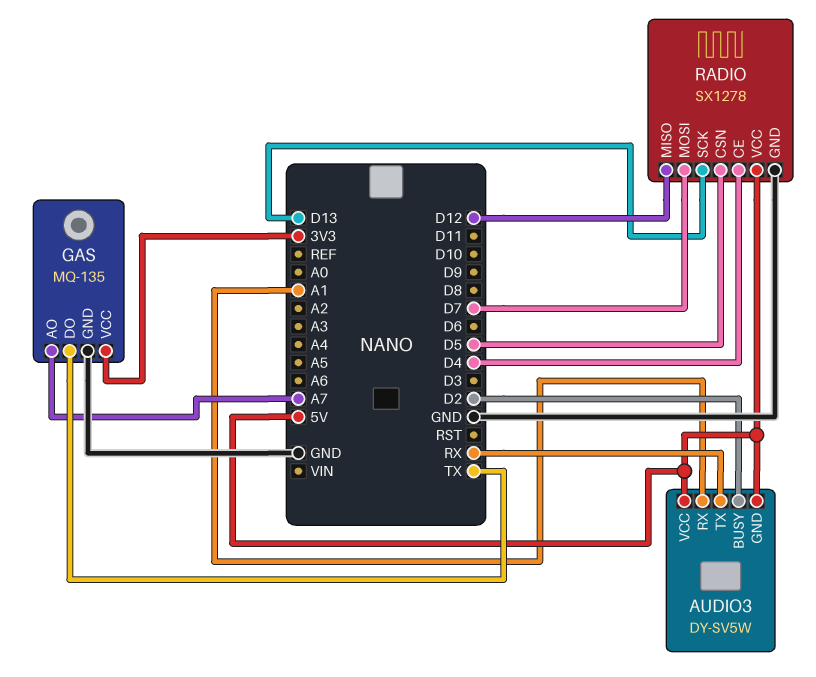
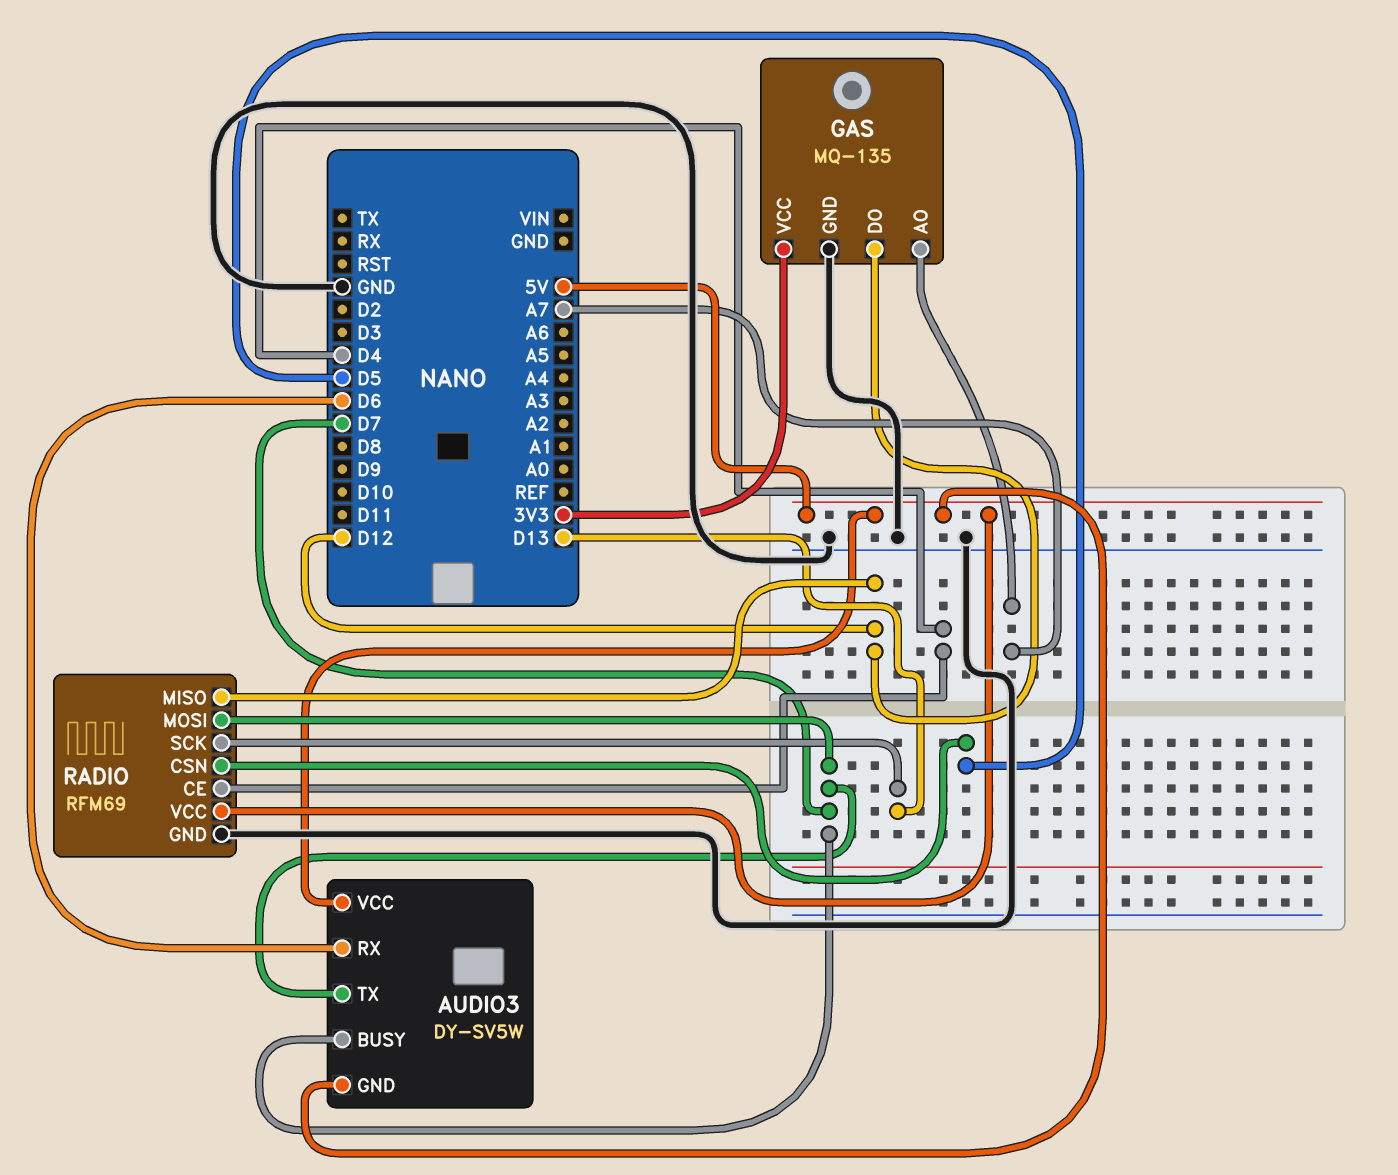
AUDIO3 pin BUSY: D2 -> D7
AUDIO3 pin RX: A1 -> D6
AUDIO3 pin TX: RX -> D7
GAS pin DO: TX -> D12
RADIO: SX1278 -> RFM69

